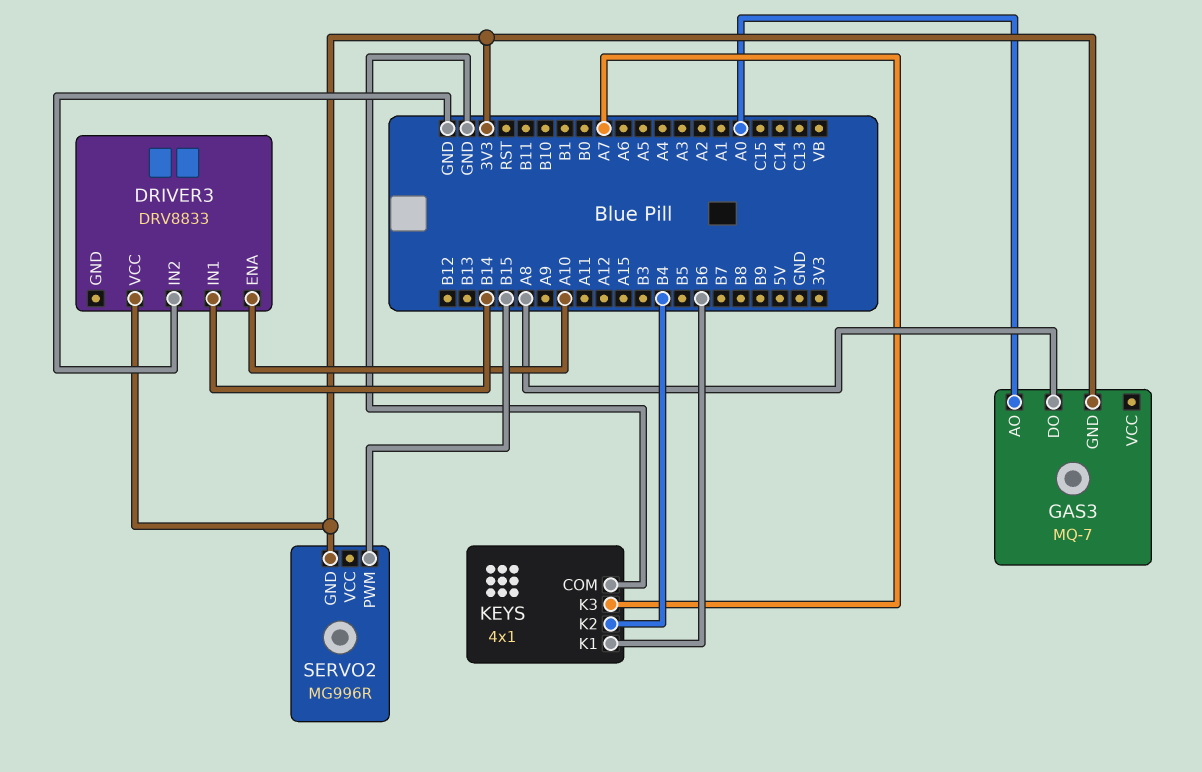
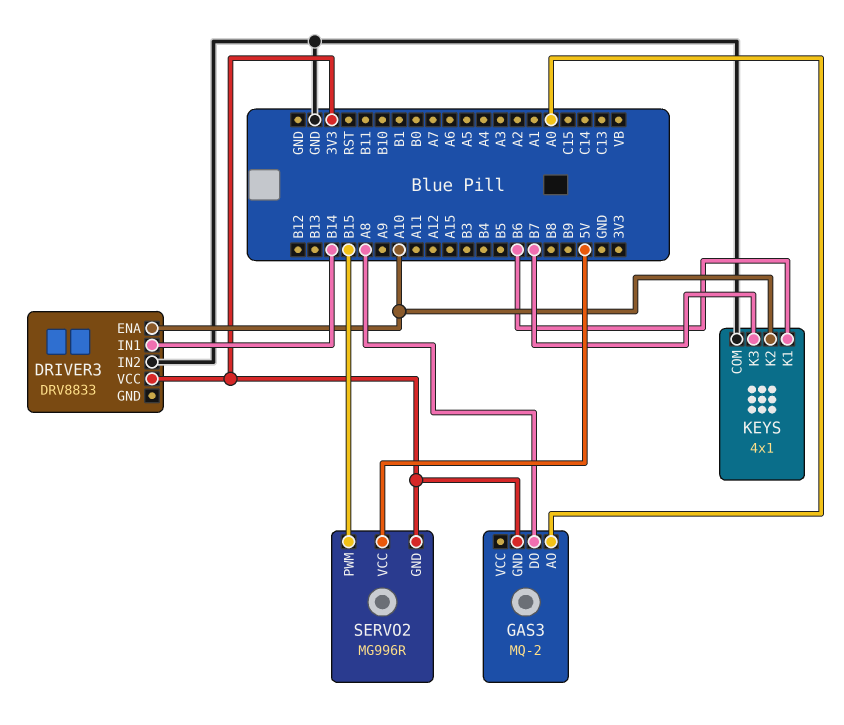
GAS3: MQ-7 -> MQ-2
KEYS pin K2: B4 -> A10
KEYS pin K3: A7 -> B7
SERVO2 pin VCC: none -> 5V

